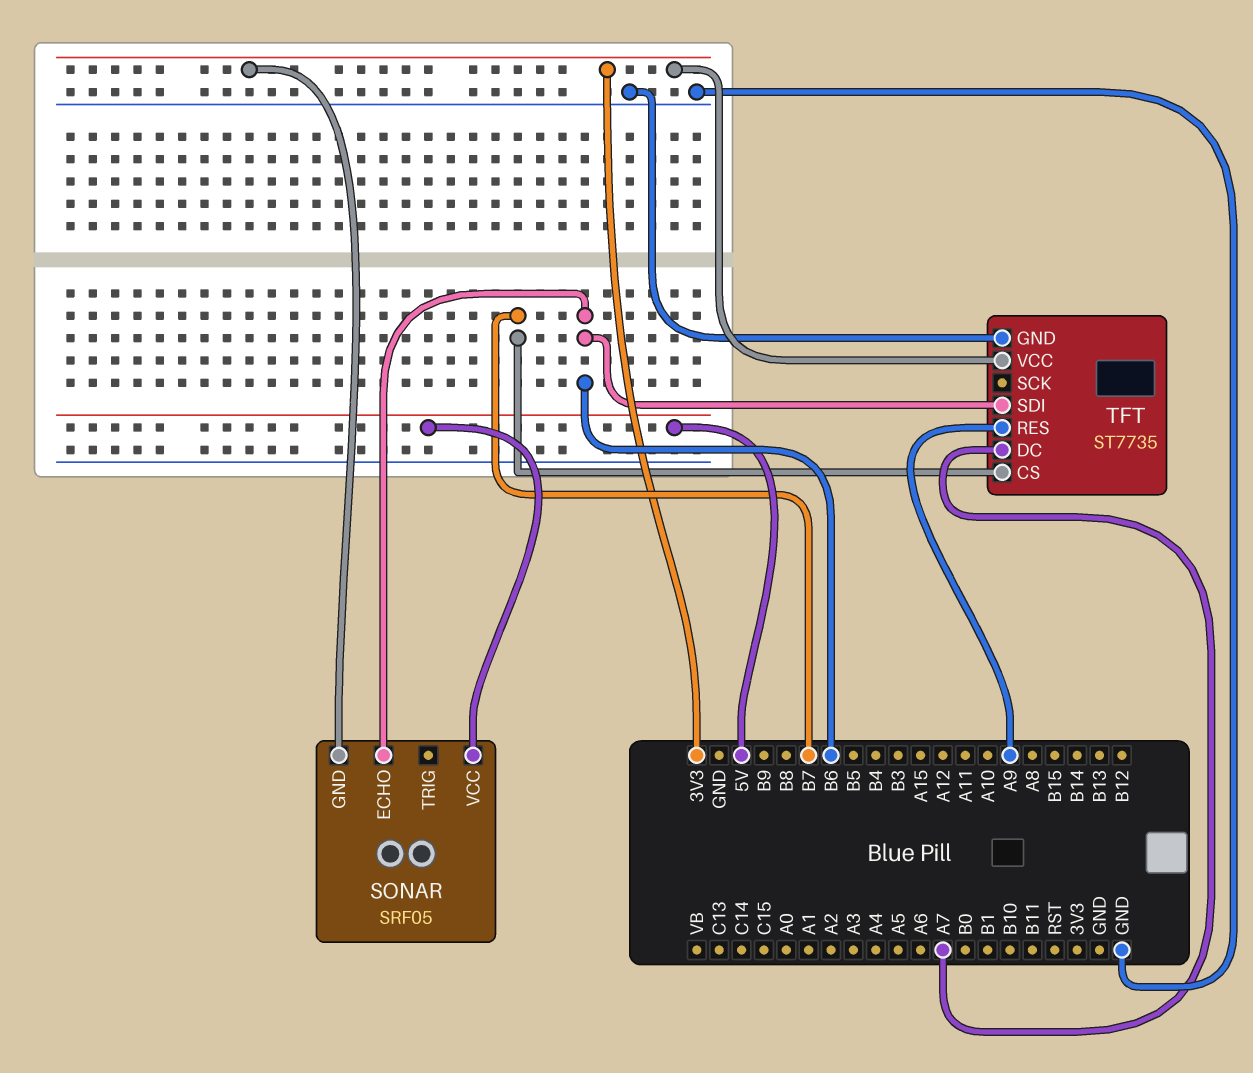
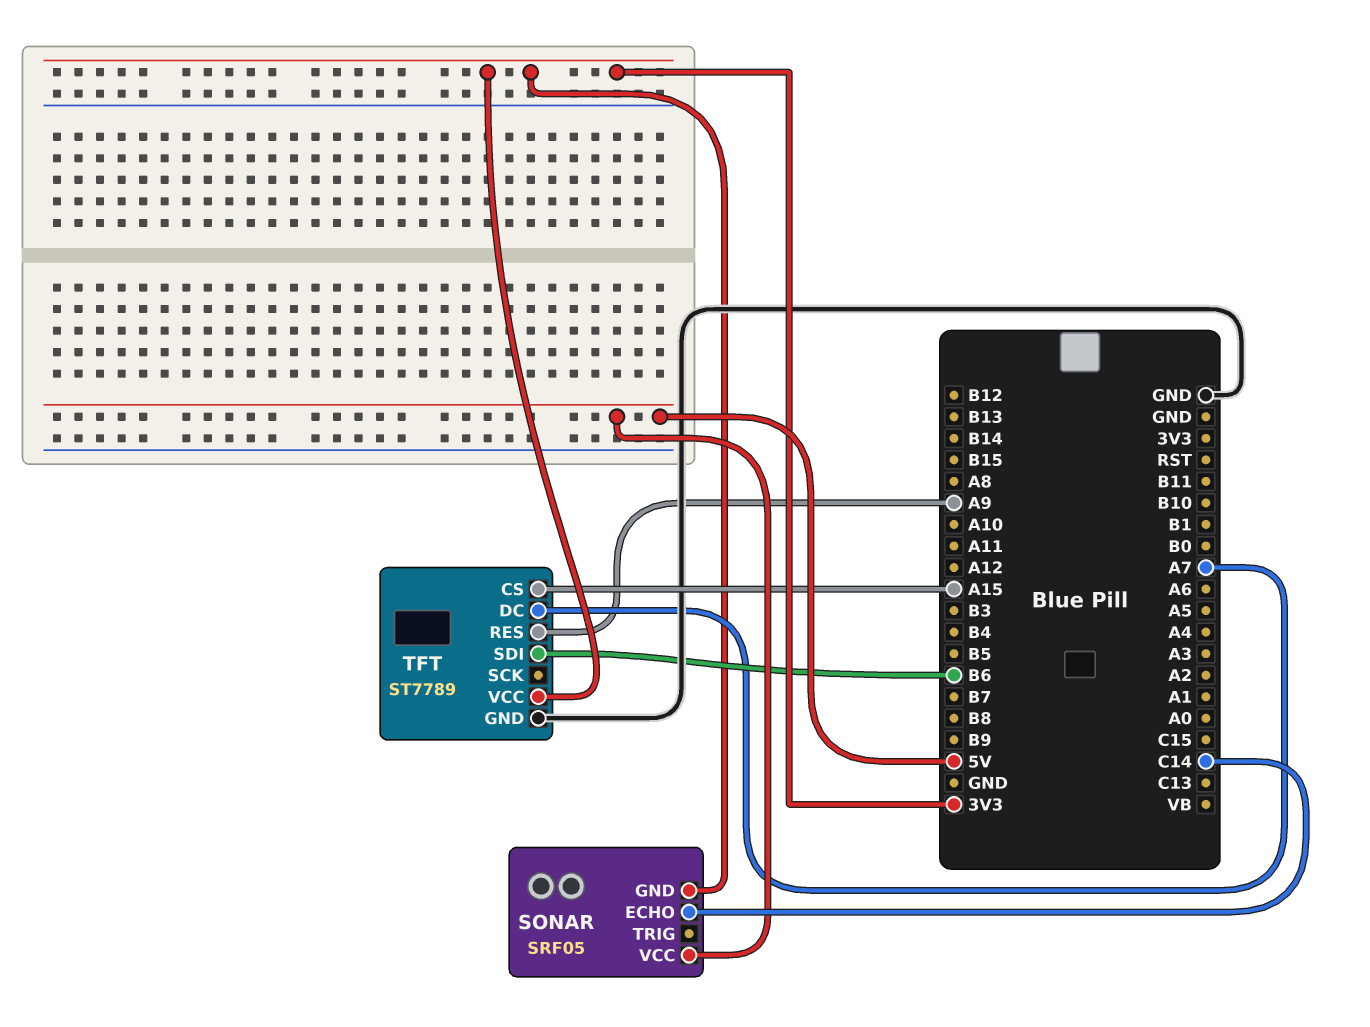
SONAR pin ECHO: B6 -> C14
TFT: ST7735 -> ST7789
TFT pin CS: B7 -> A15

